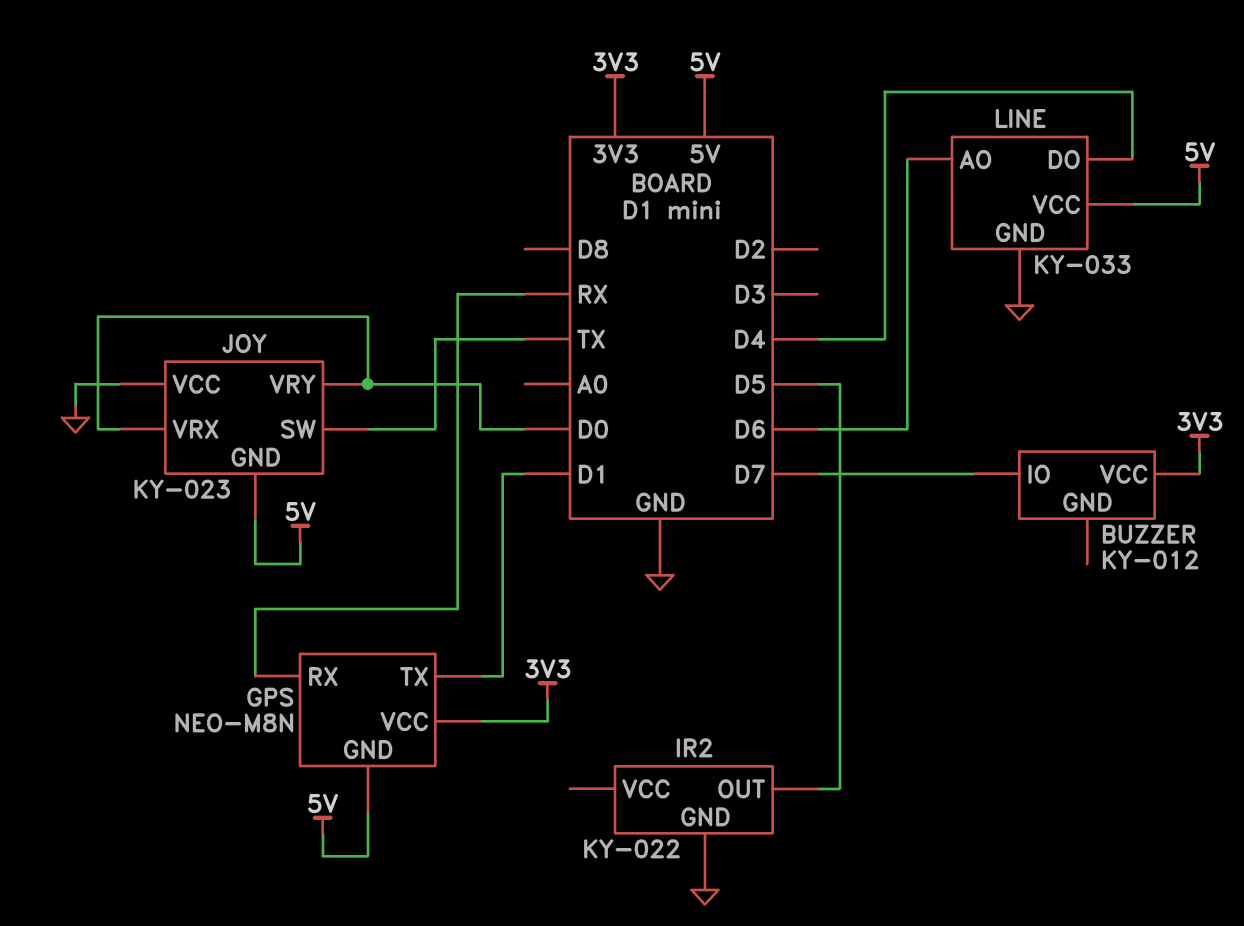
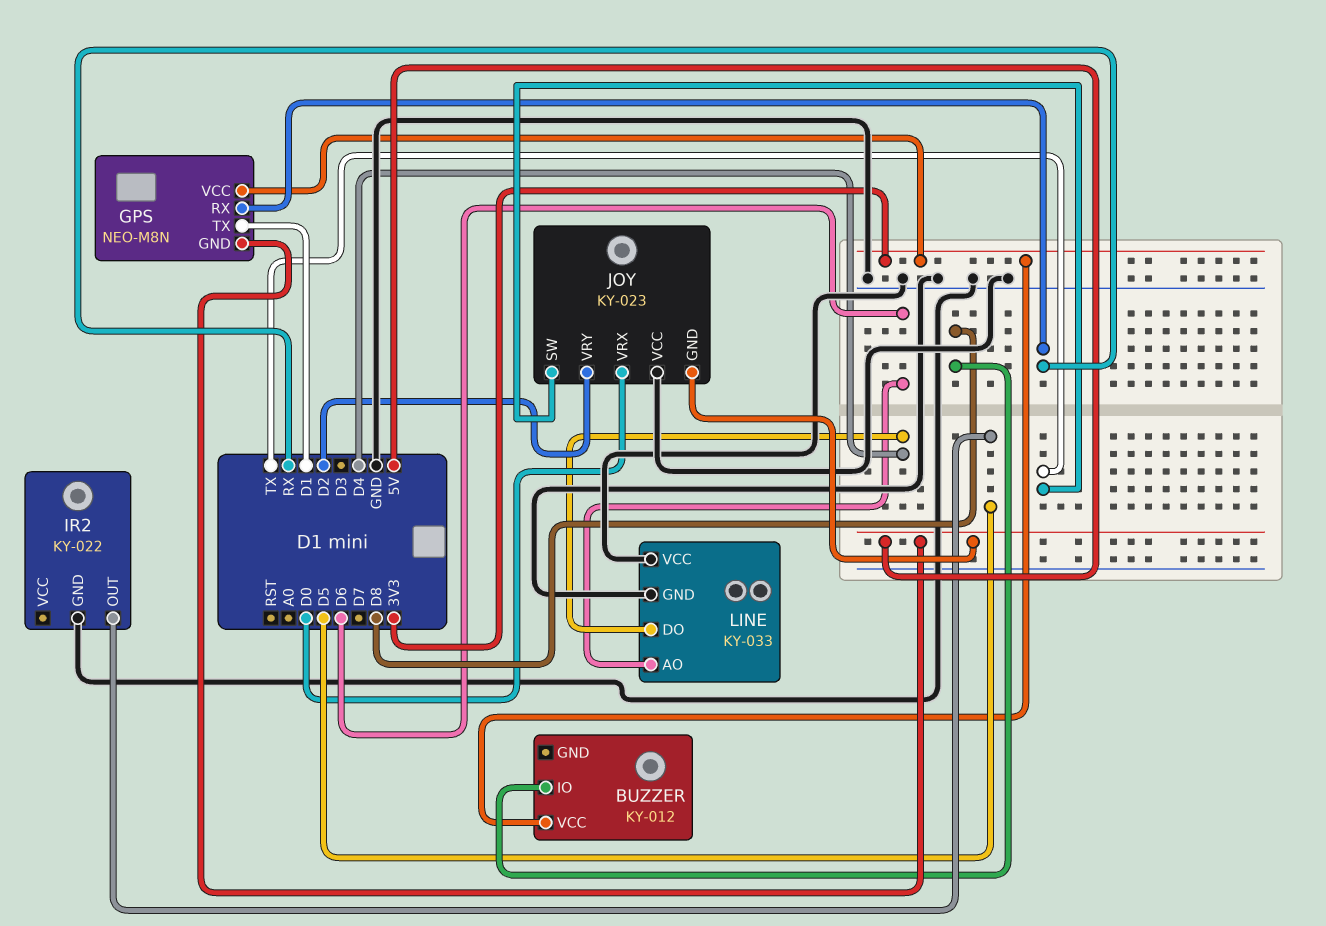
BUZZER pin IO: D7 -> D8
JOY pin VRY: D0 -> D2
LINE pin VCC: 5V -> GND

